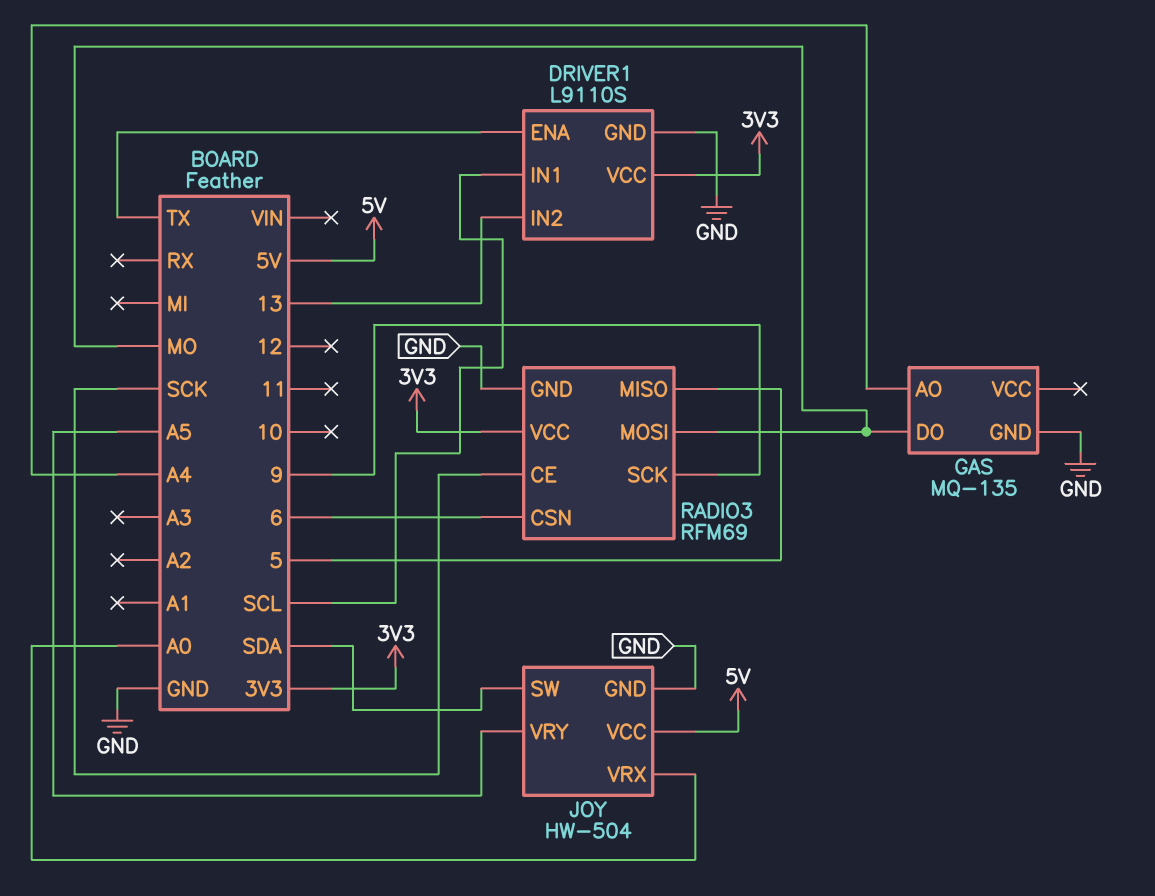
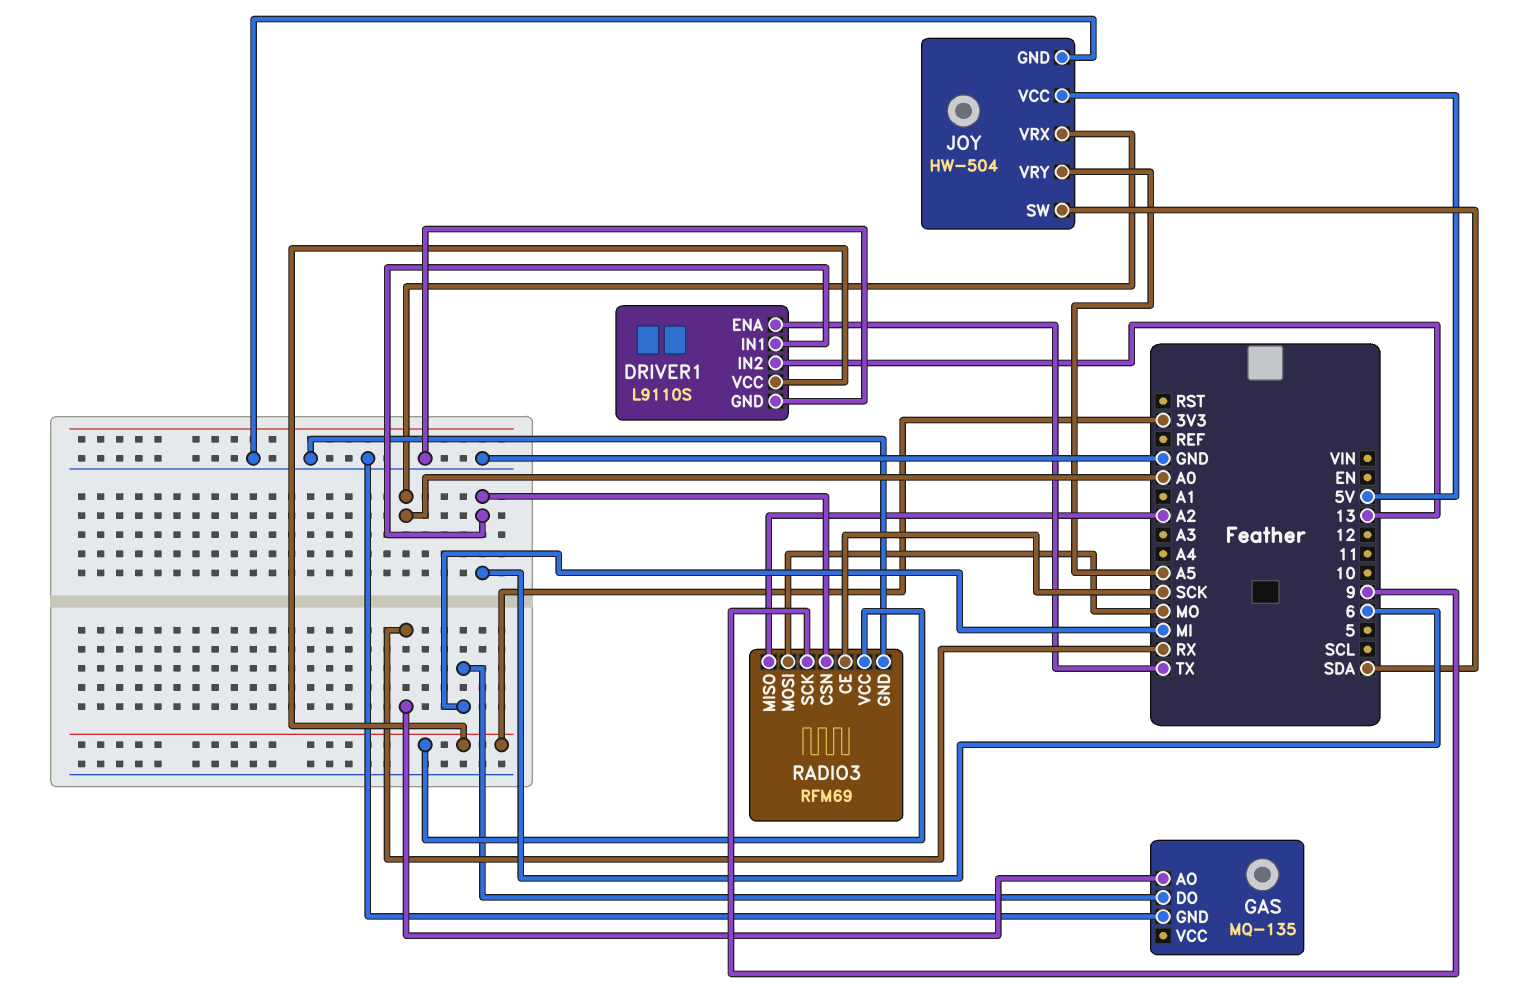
DRIVER1 pin IN1: SCL -> 6
GAS pin AO: A4 -> RX
GAS pin DO: MO -> MI
RADIO3 pin MISO: 5 -> A2

